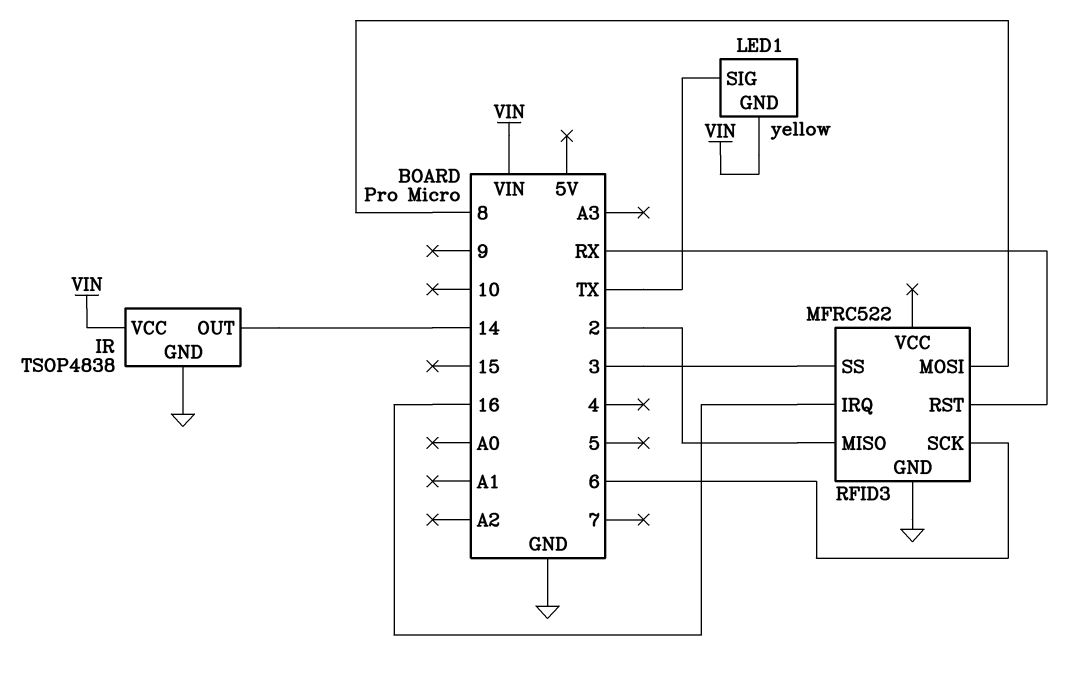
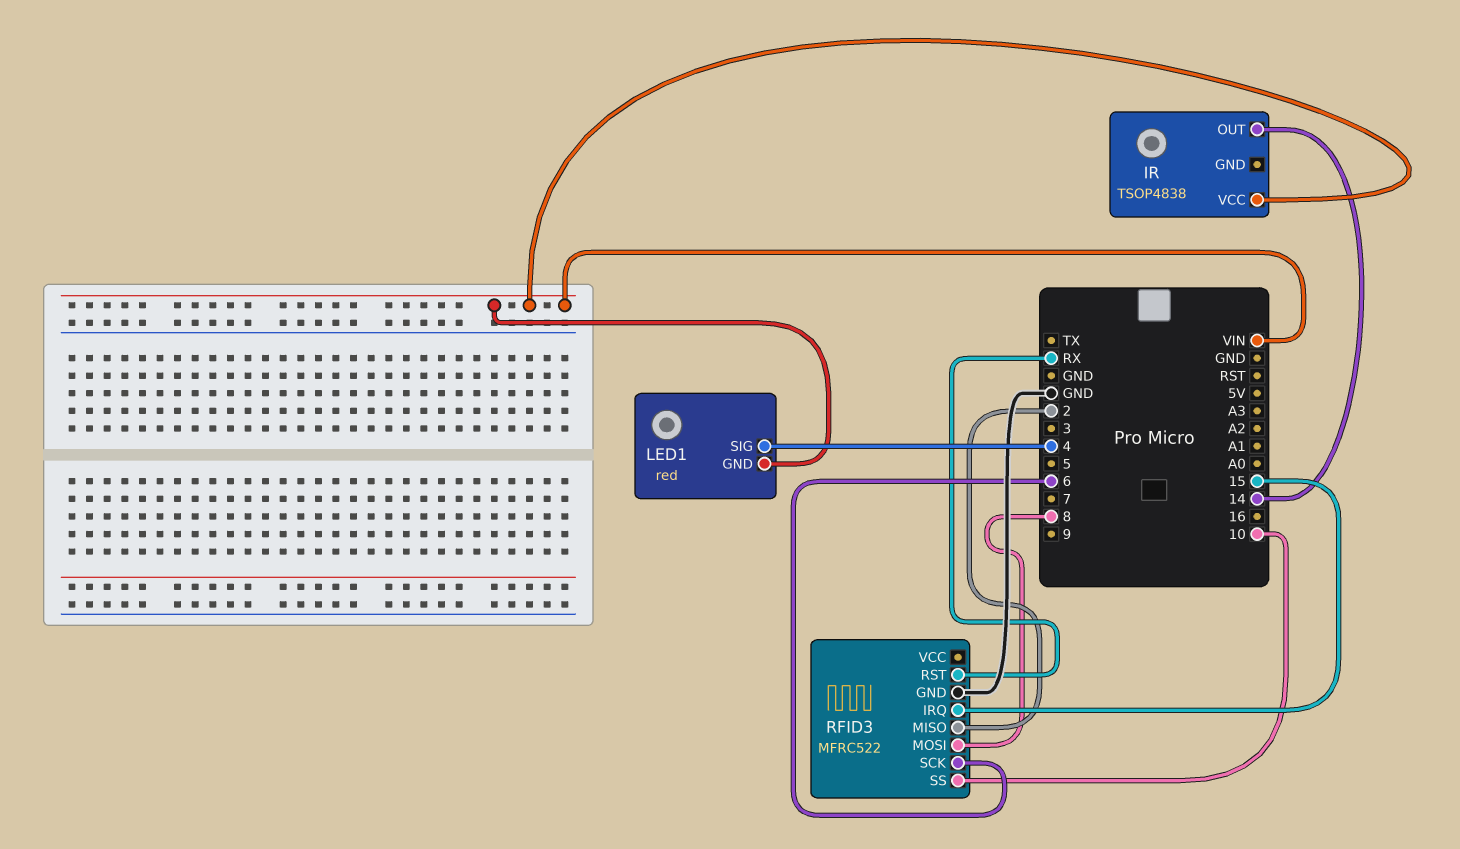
IR pin GND: GND -> none
LED1: yellow -> red
LED1 pin SIG: TX -> 4
RFID3 pin IRQ: 16 -> 15
RFID3 pin SS: 3 -> 10

